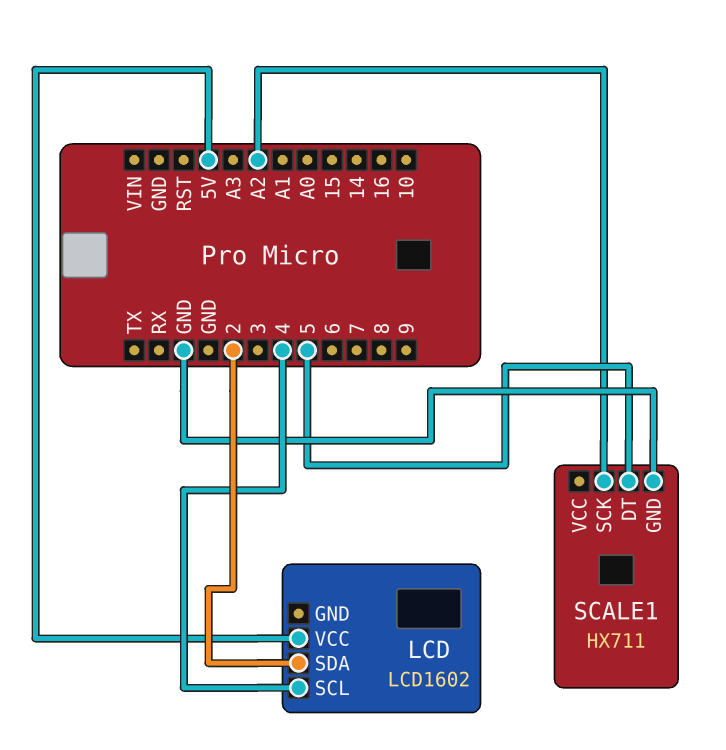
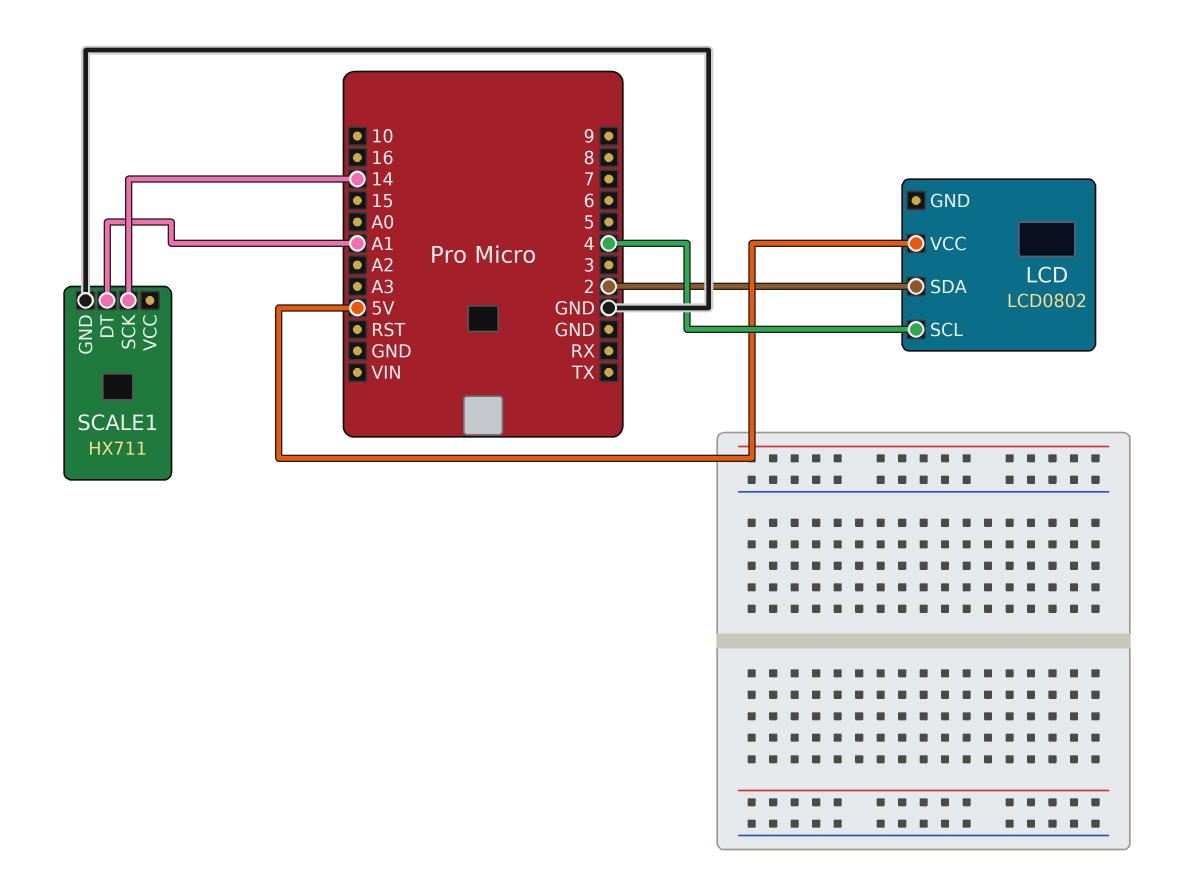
LCD: LCD1602 -> LCD0802
SCALE1 pin DT: 5 -> A1
SCALE1 pin SCK: A2 -> 14

